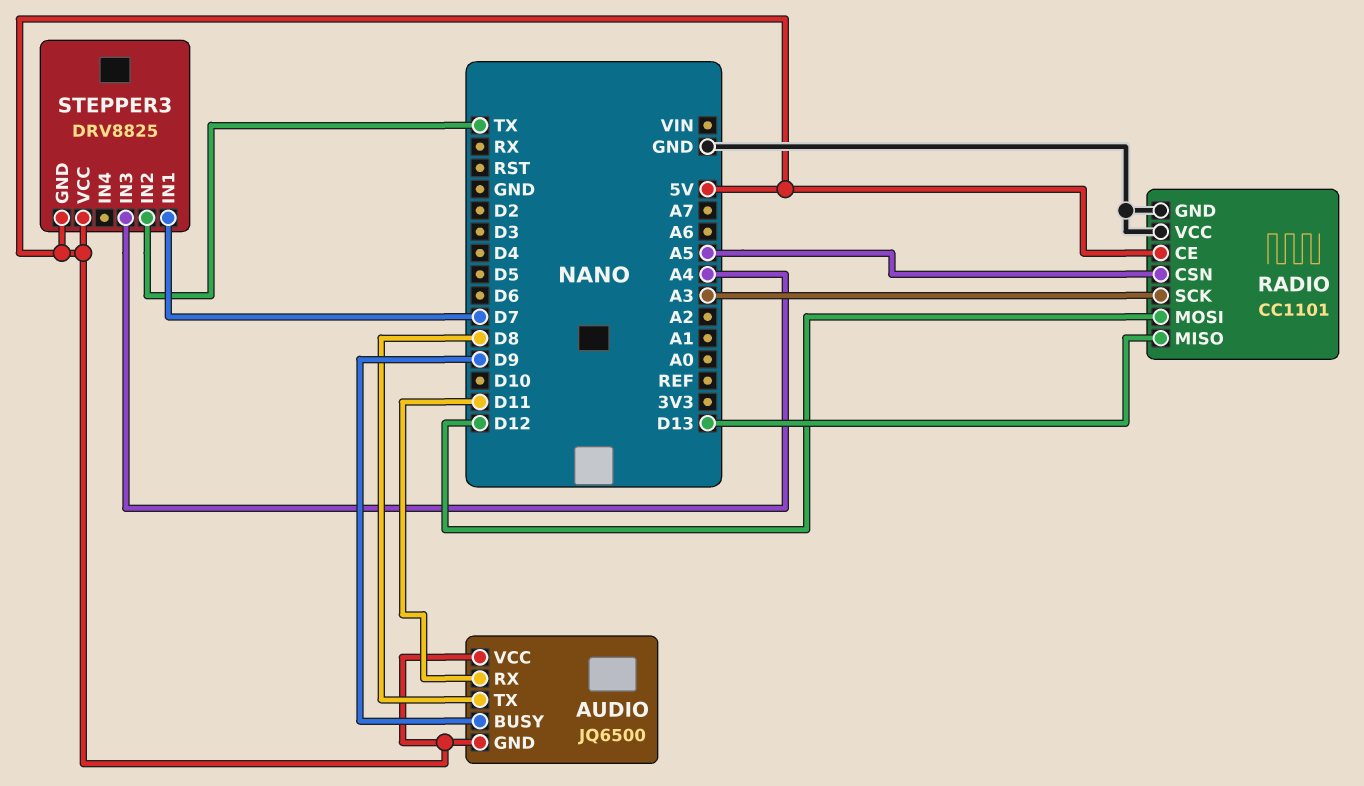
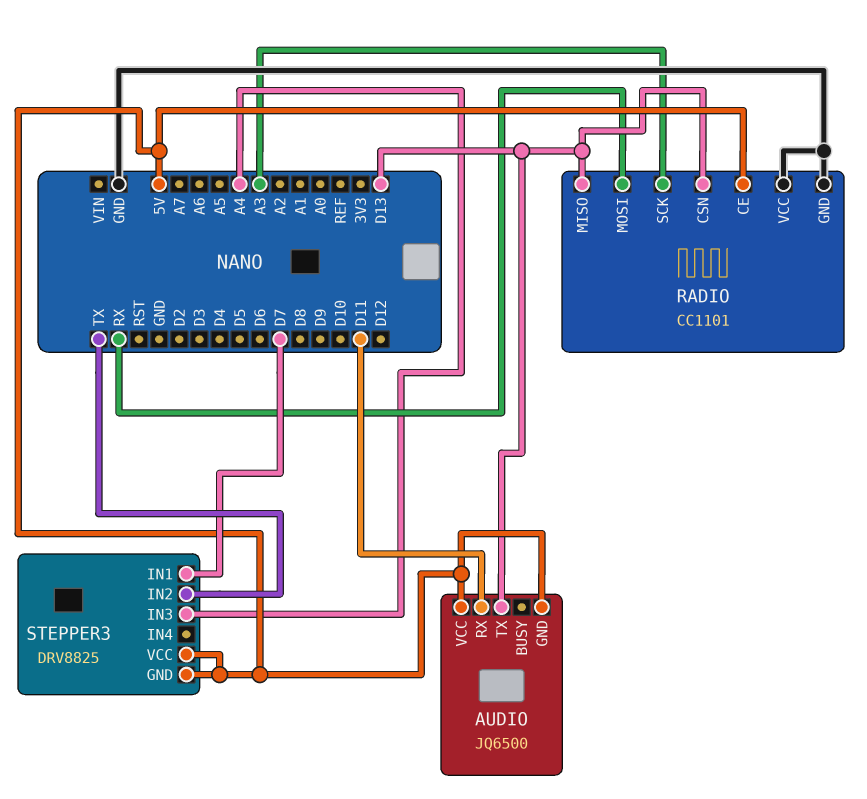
AUDIO pin BUSY: D9 -> none
AUDIO pin TX: D8 -> D13
RADIO pin CSN: A5 -> D13
RADIO pin MOSI: D12 -> RX

